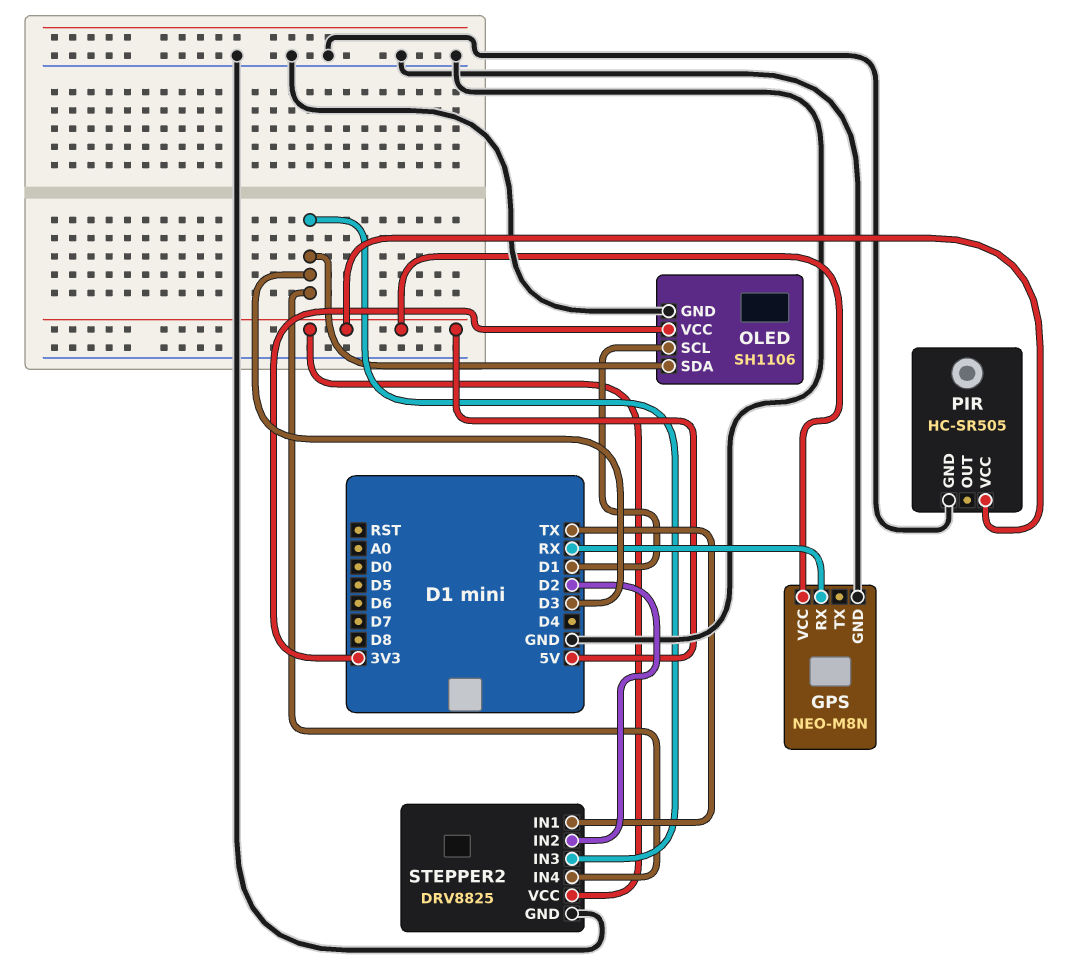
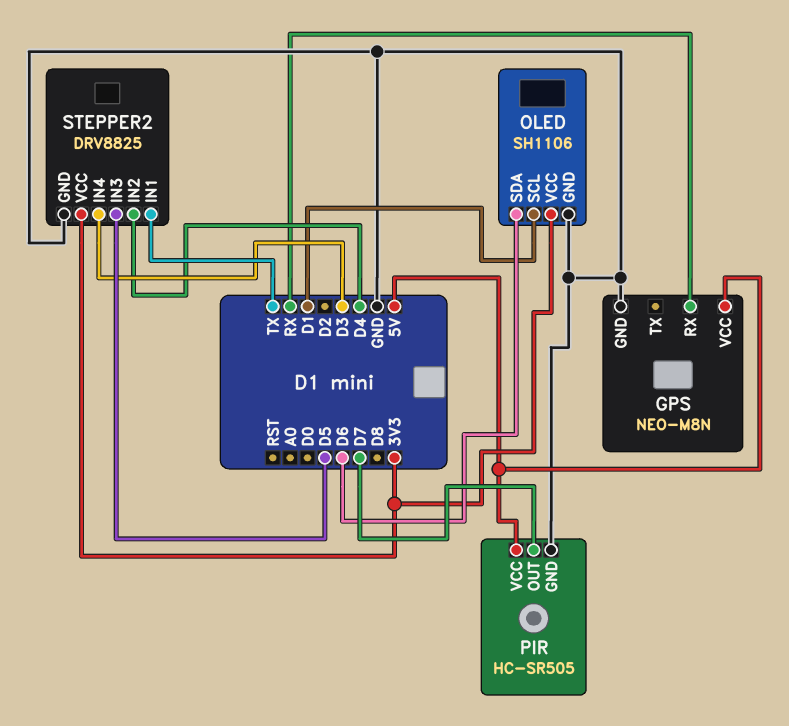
OLED pin SDA: D3 -> D6
PIR pin OUT: none -> D7
STEPPER2 pin IN2: D2 -> D4
STEPPER2 pin IN3: D3 -> D5
STEPPER2 pin VCC: 5V -> 3V3

